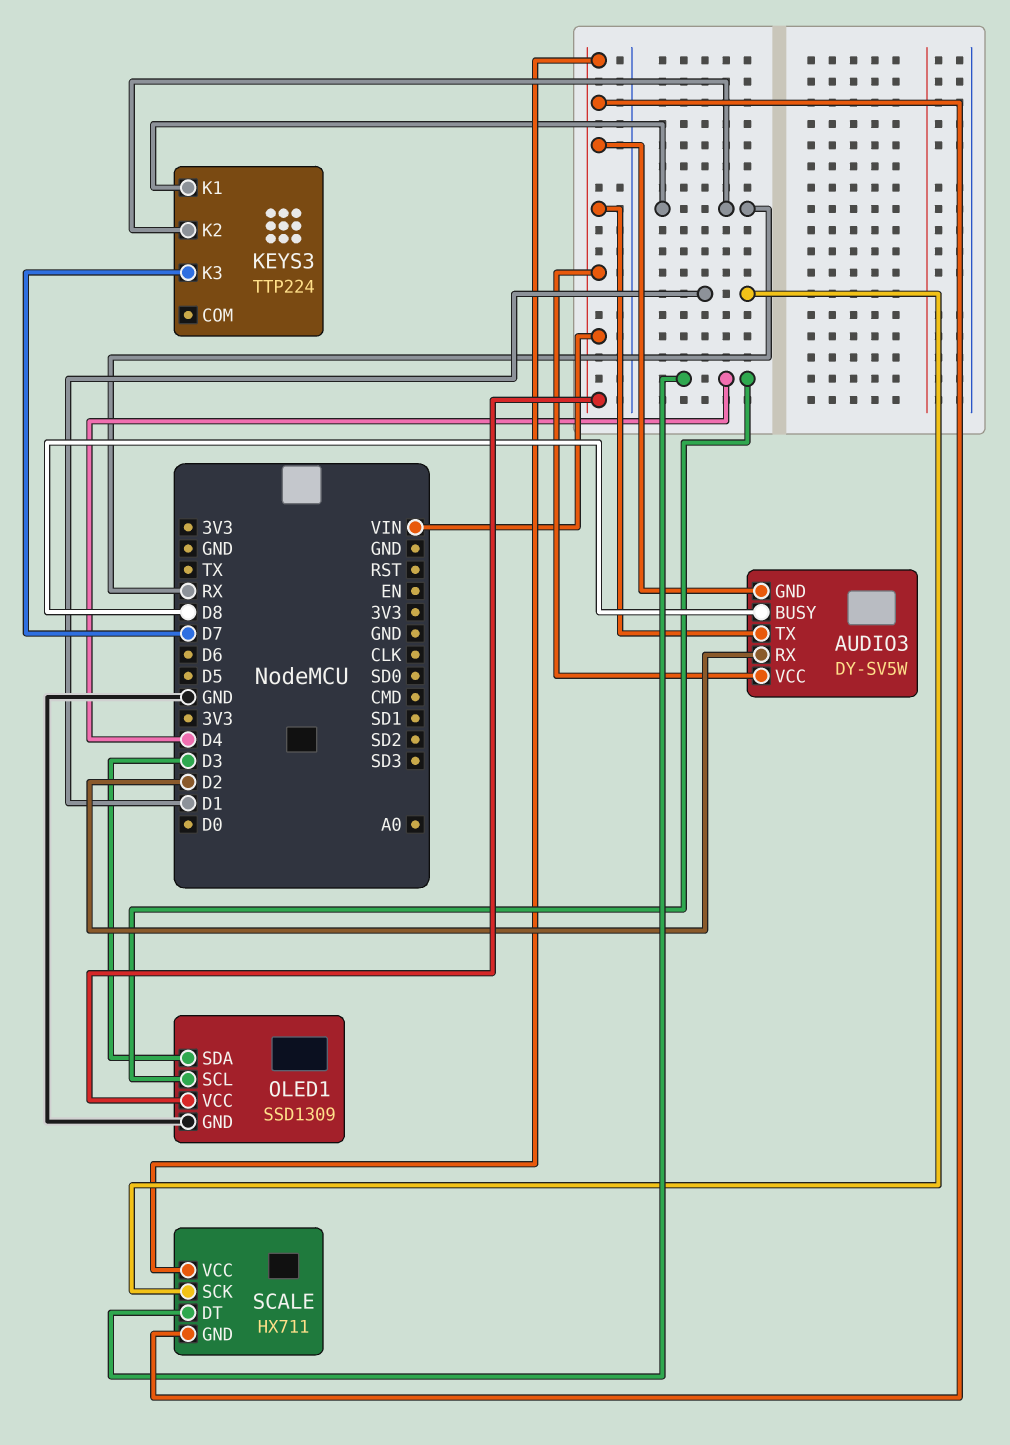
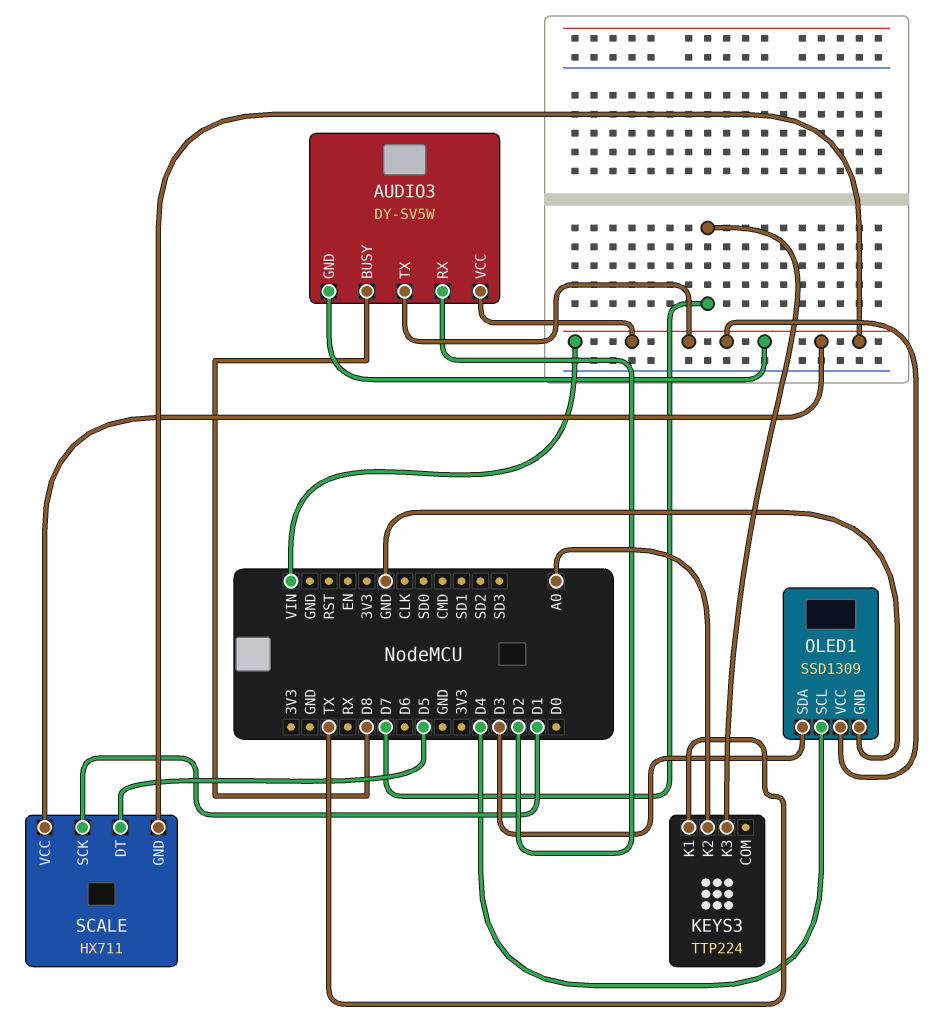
KEYS3 pin K1: RX -> TX
KEYS3 pin K2: RX -> A0
SCALE pin DT: D4 -> D5

